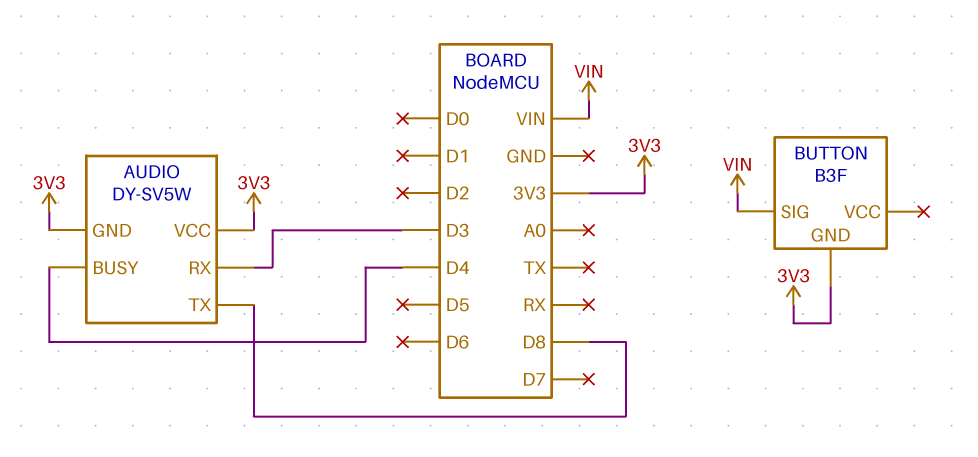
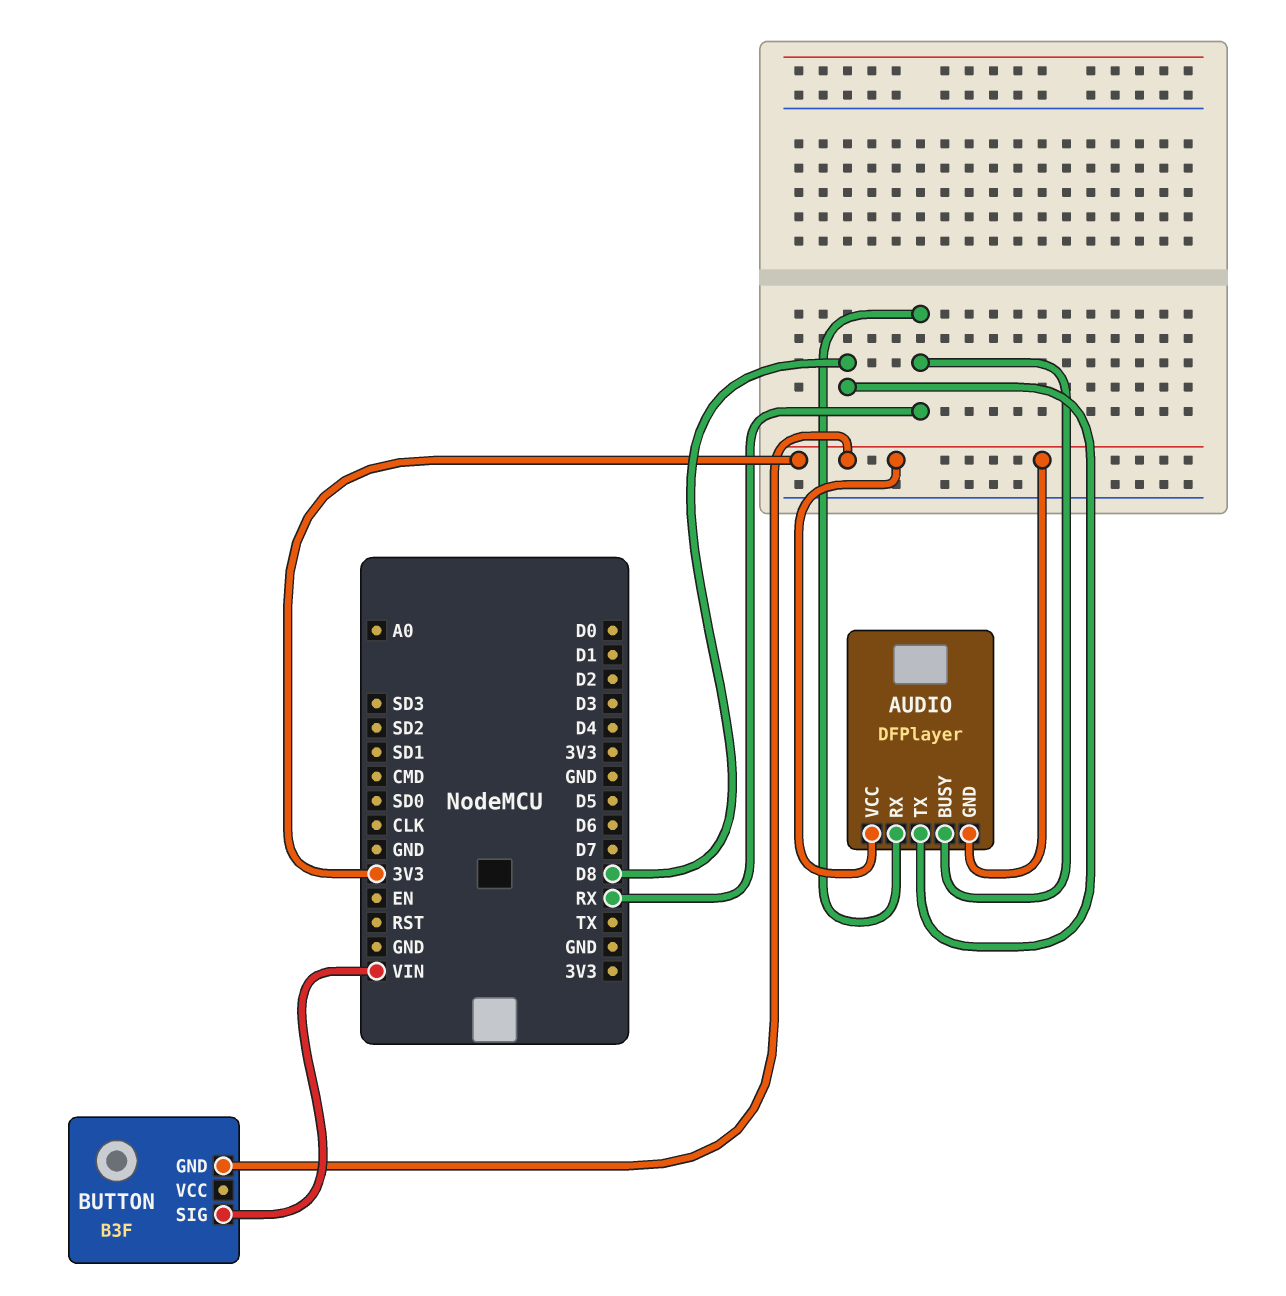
AUDIO: DY-SV5W -> DFPlayer
AUDIO pin BUSY: D4 -> RX
AUDIO pin RX: D3 -> RX

